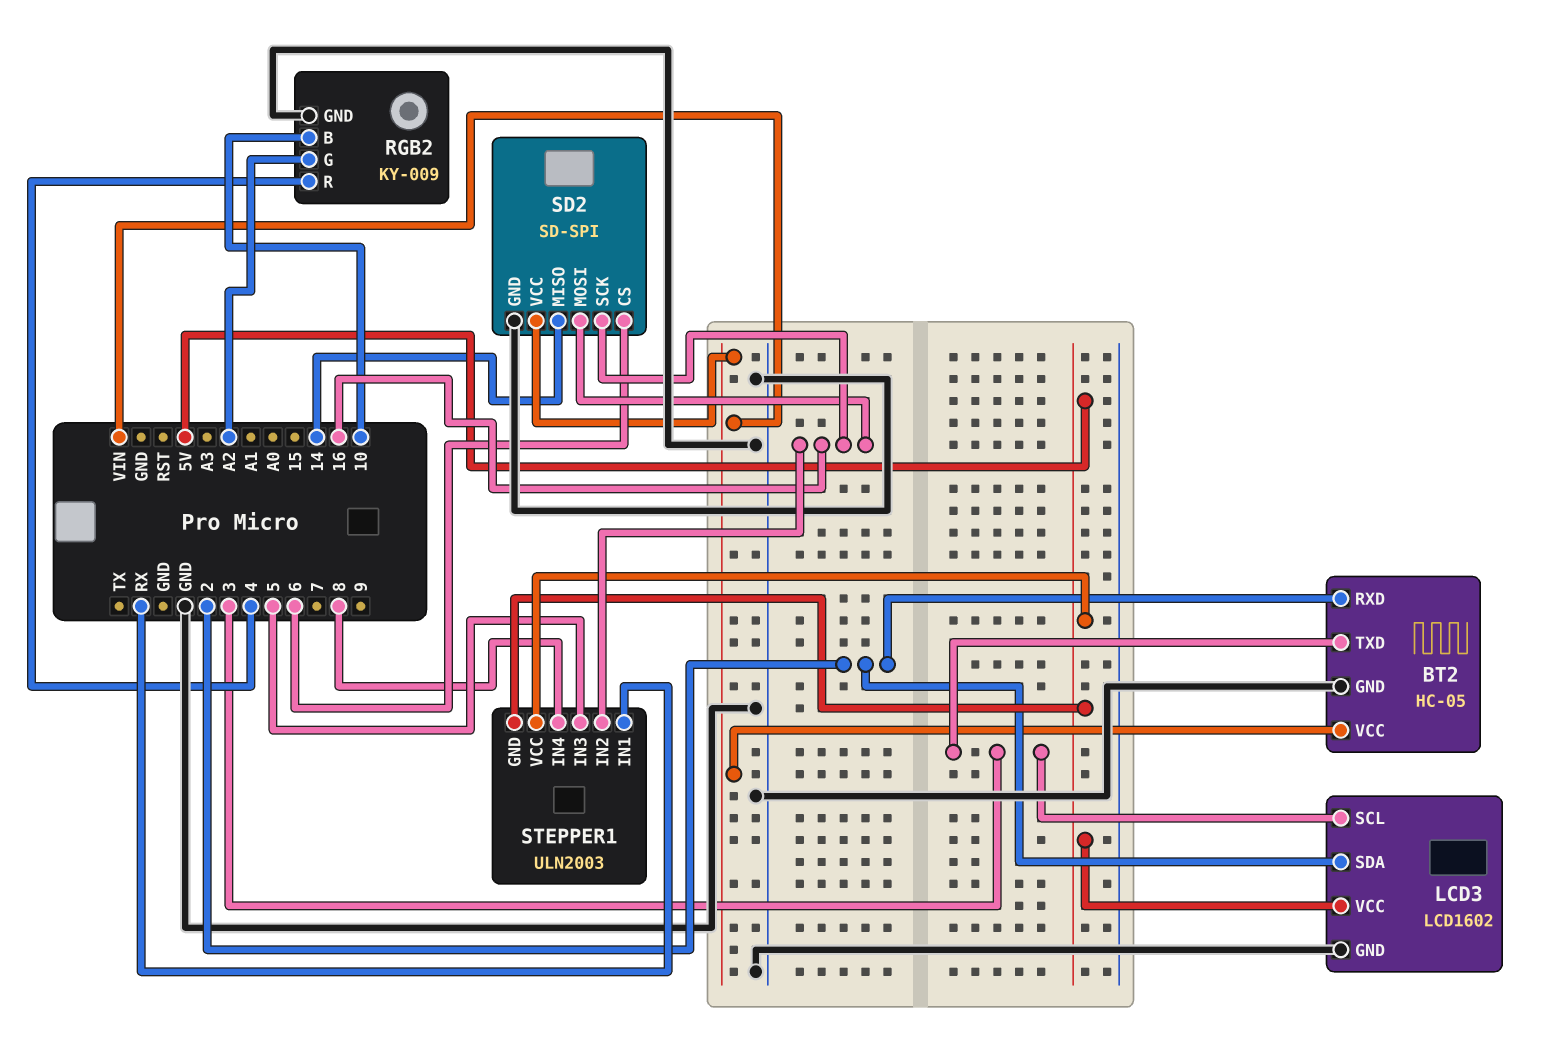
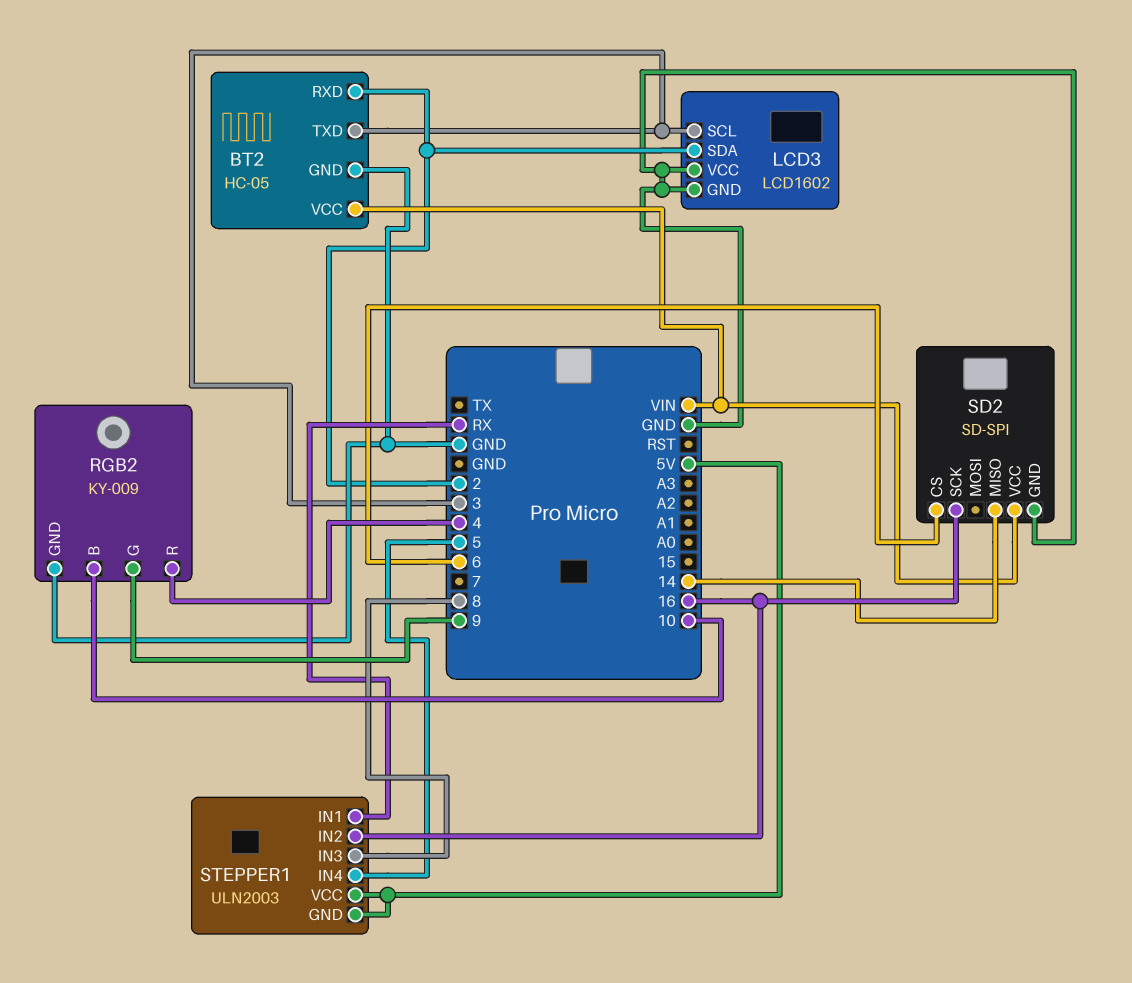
LCD3 pin VCC: 5V -> GND
RGB2 pin G: A2 -> 9
SD2 pin MOSI: 16 -> none
STEPPER1 pin IN3: 5 -> 8
STEPPER1 pin IN4: 8 -> 5

